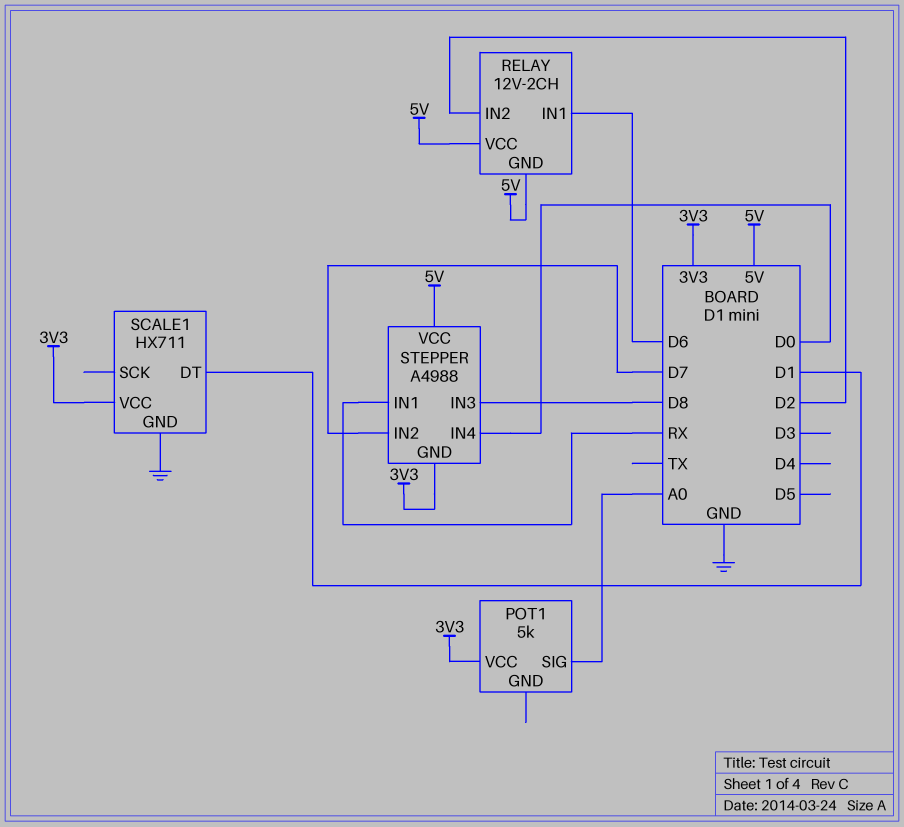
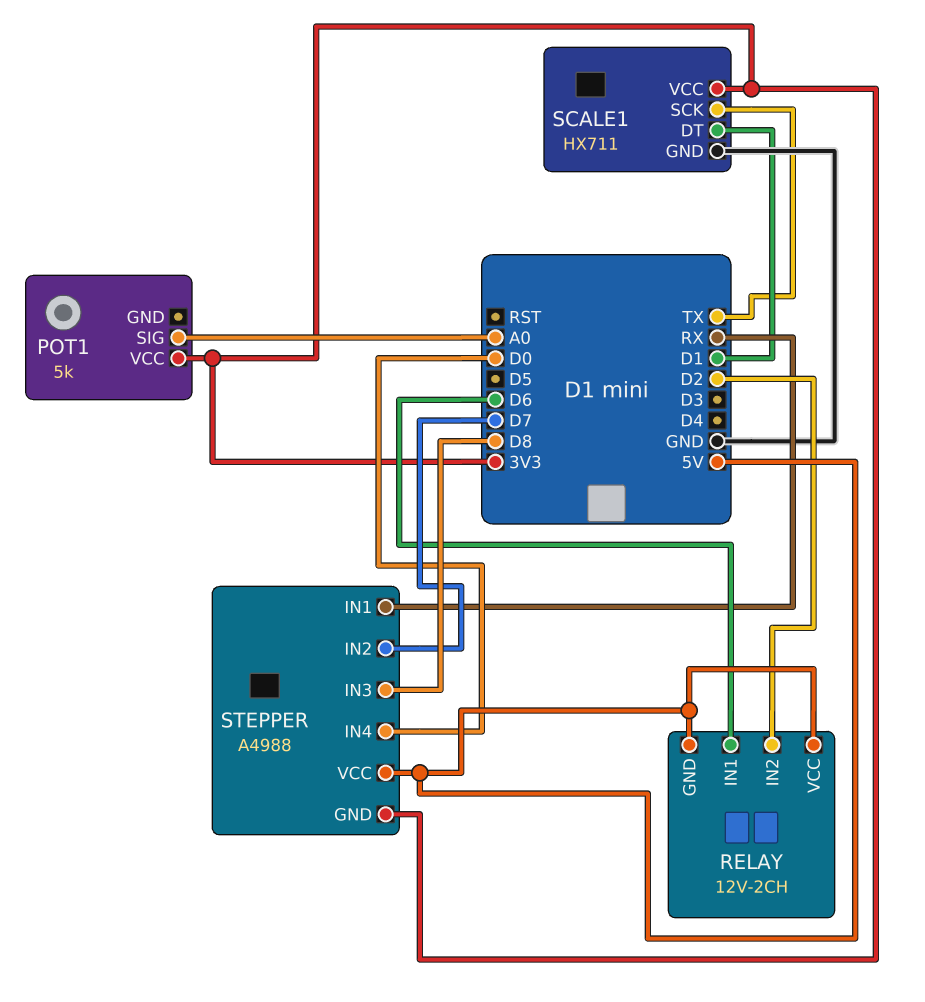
SCALE1 pin SCK: none -> TX

